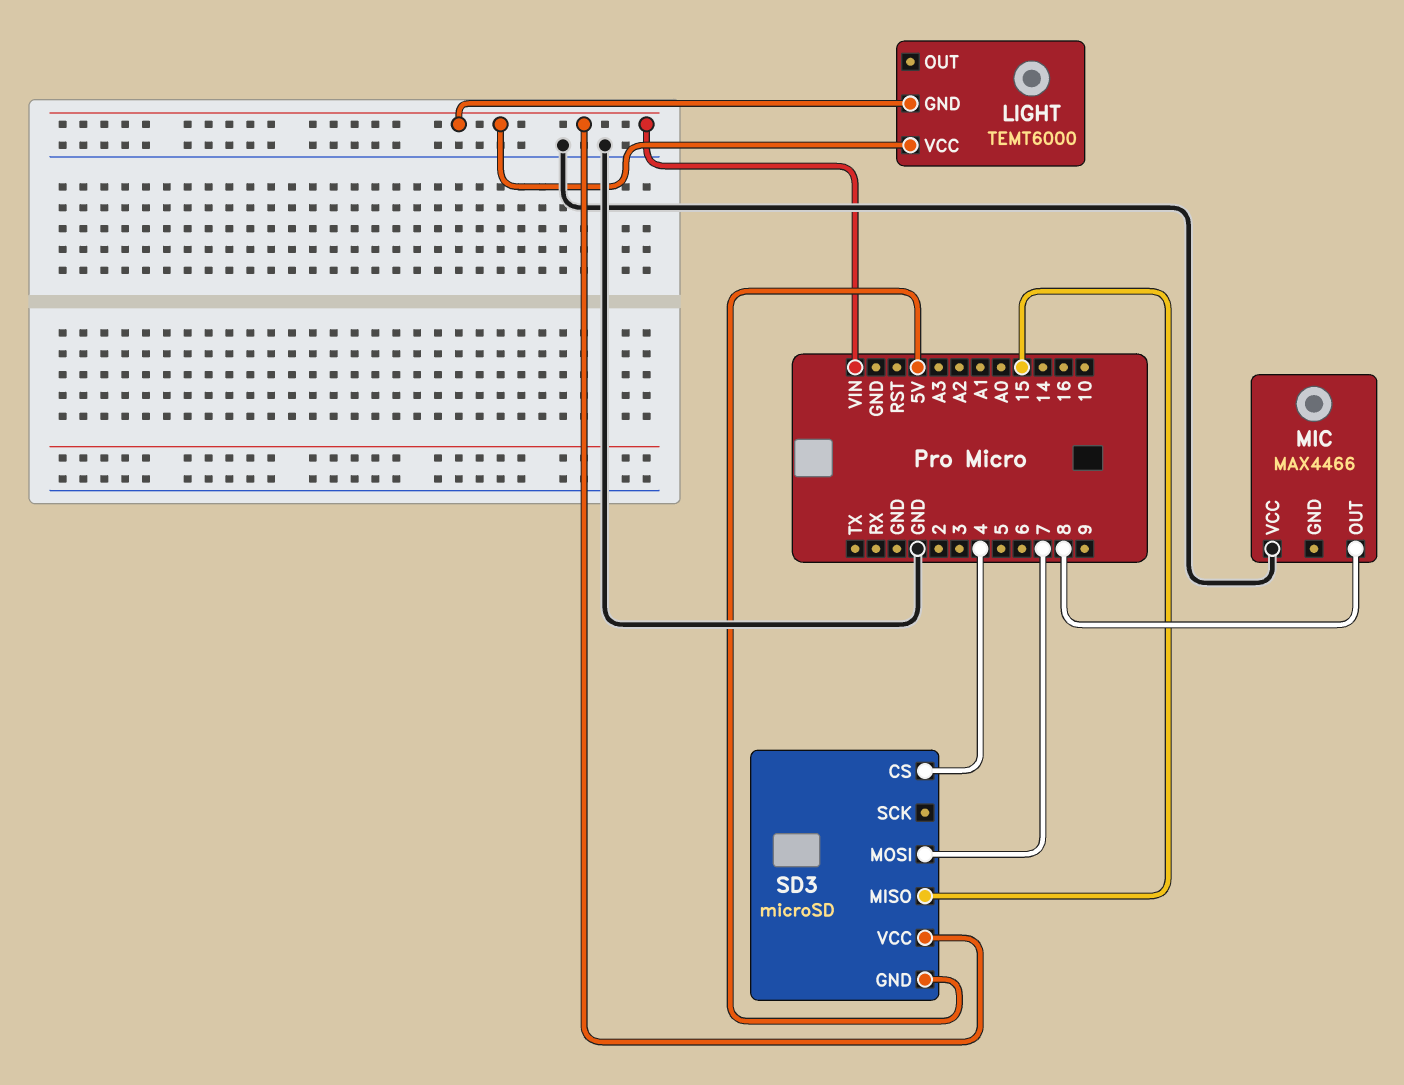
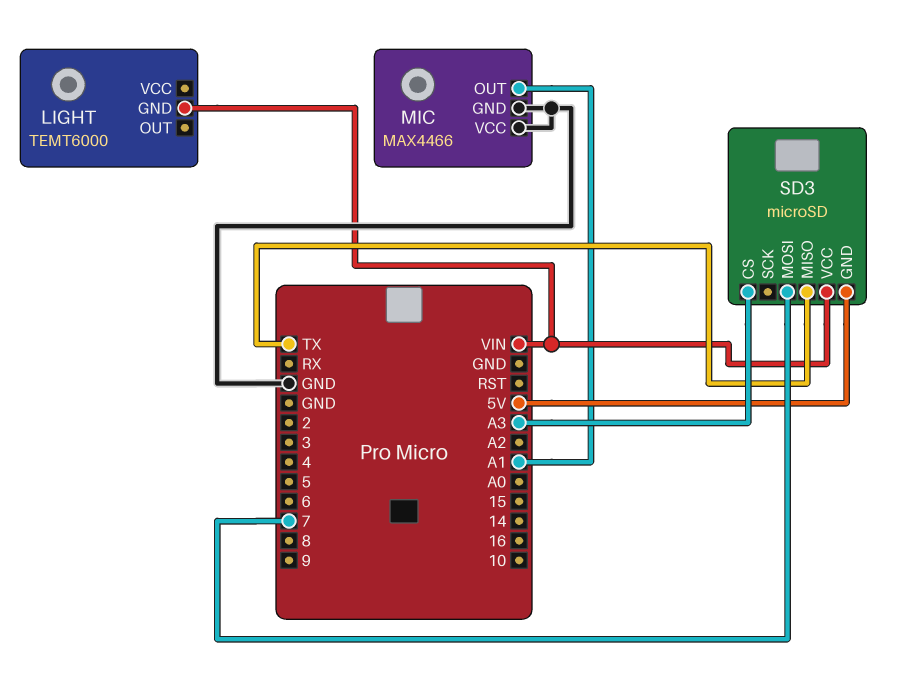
LIGHT pin VCC: VIN -> none
MIC pin GND: none -> GND
MIC pin OUT: 8 -> A1
SD3 pin CS: 4 -> A3
SD3 pin MISO: 15 -> TX

